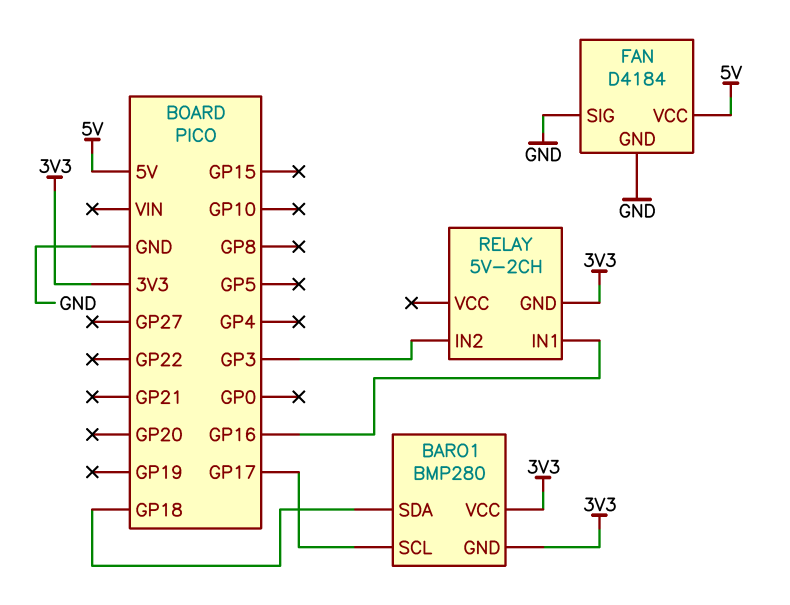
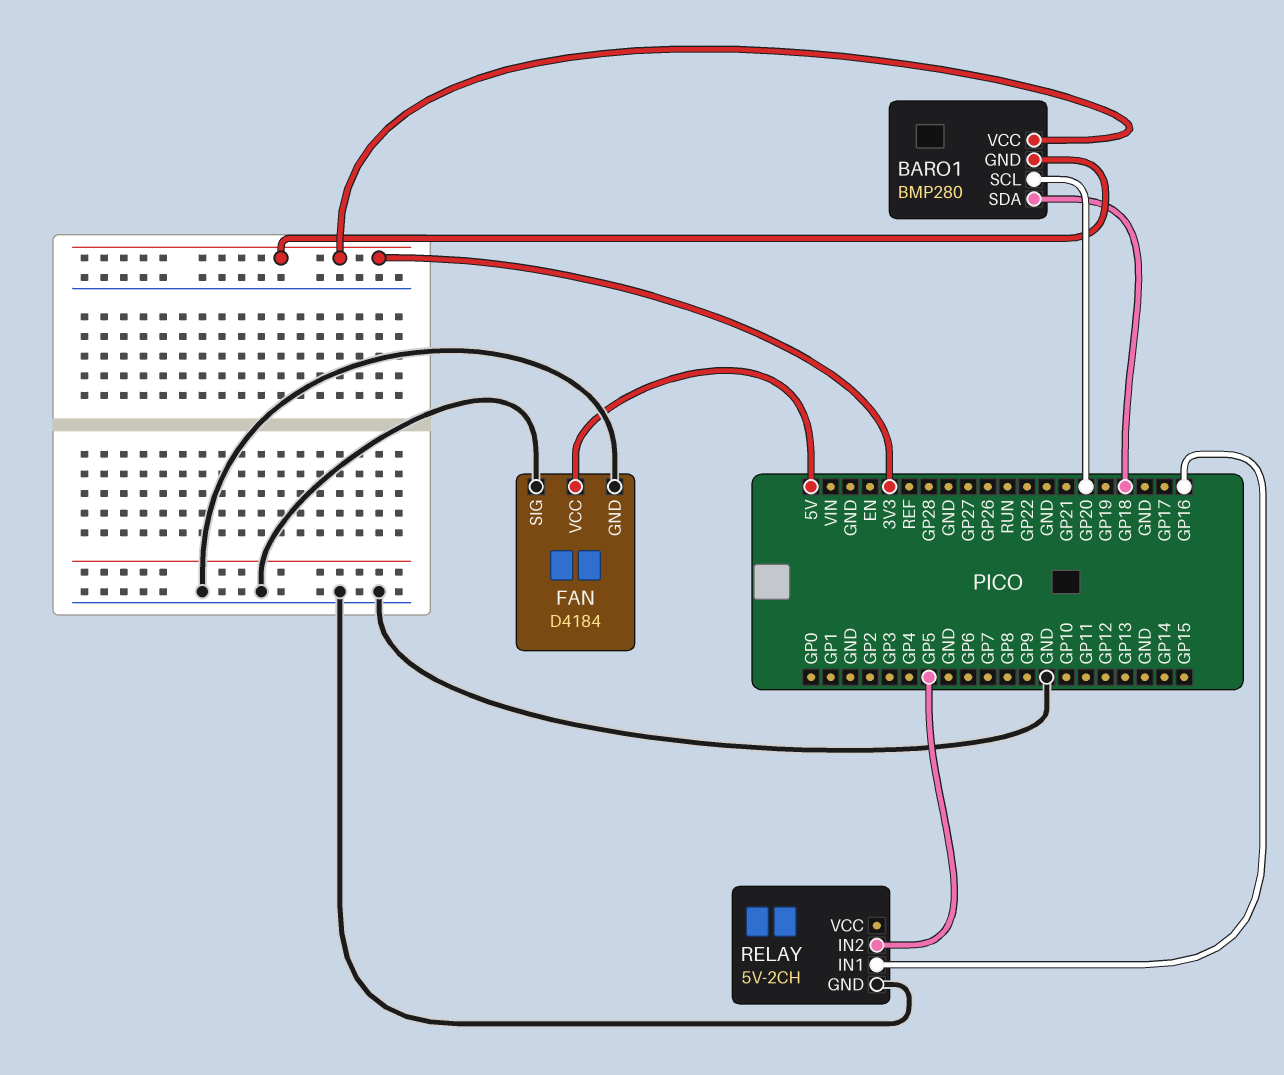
BARO1 pin SCL: GP17 -> GP20
RELAY pin GND: 3V3 -> GND
RELAY pin IN2: GP3 -> GP5

